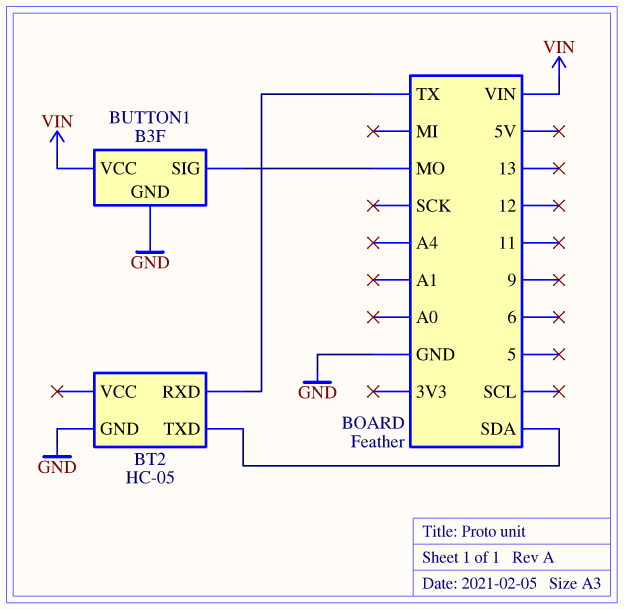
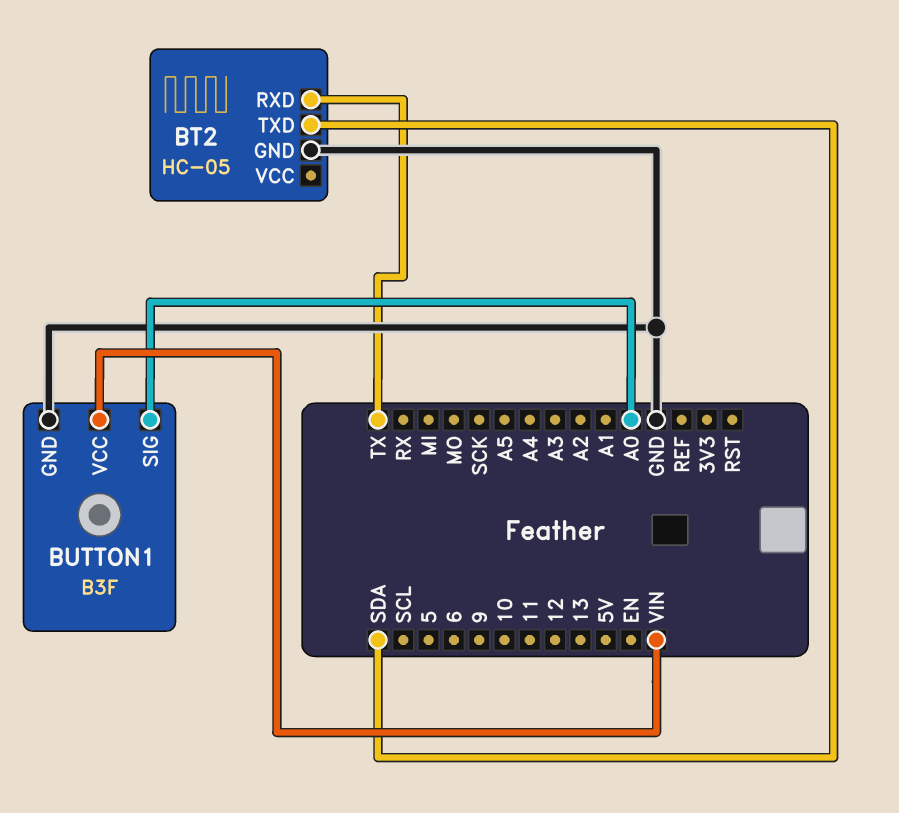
BUTTON1 pin SIG: MO -> A0

